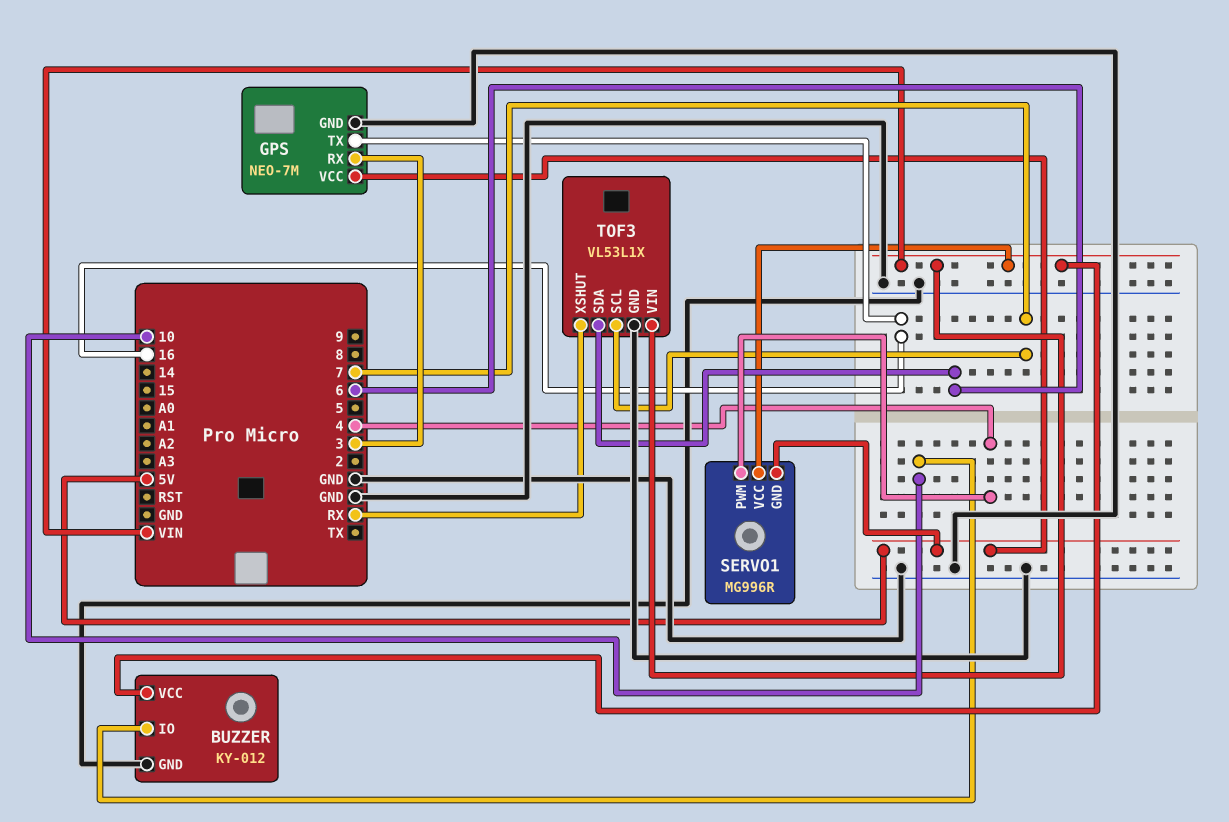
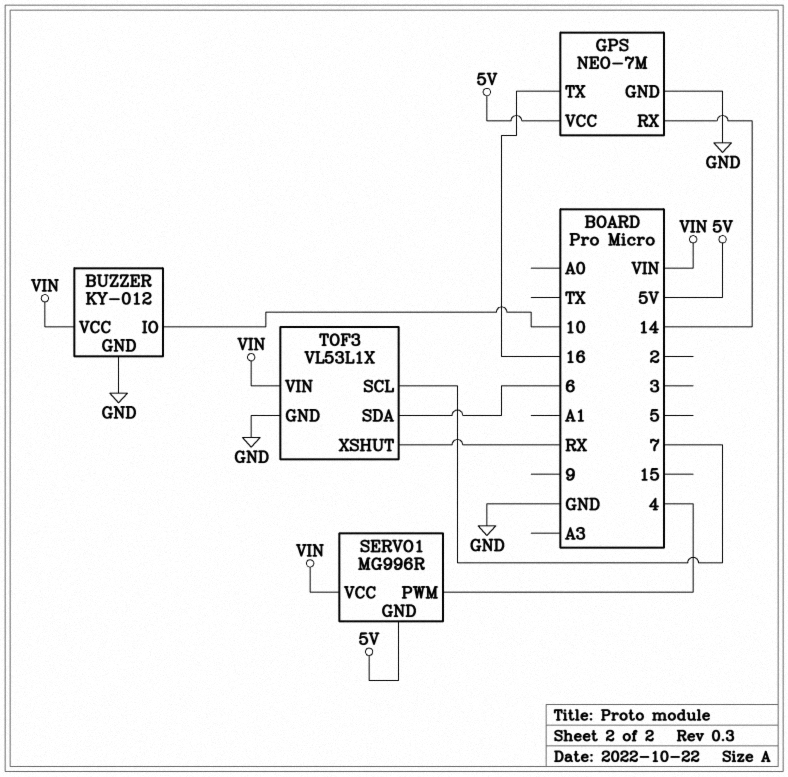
GPS pin RX: 3 -> 14

